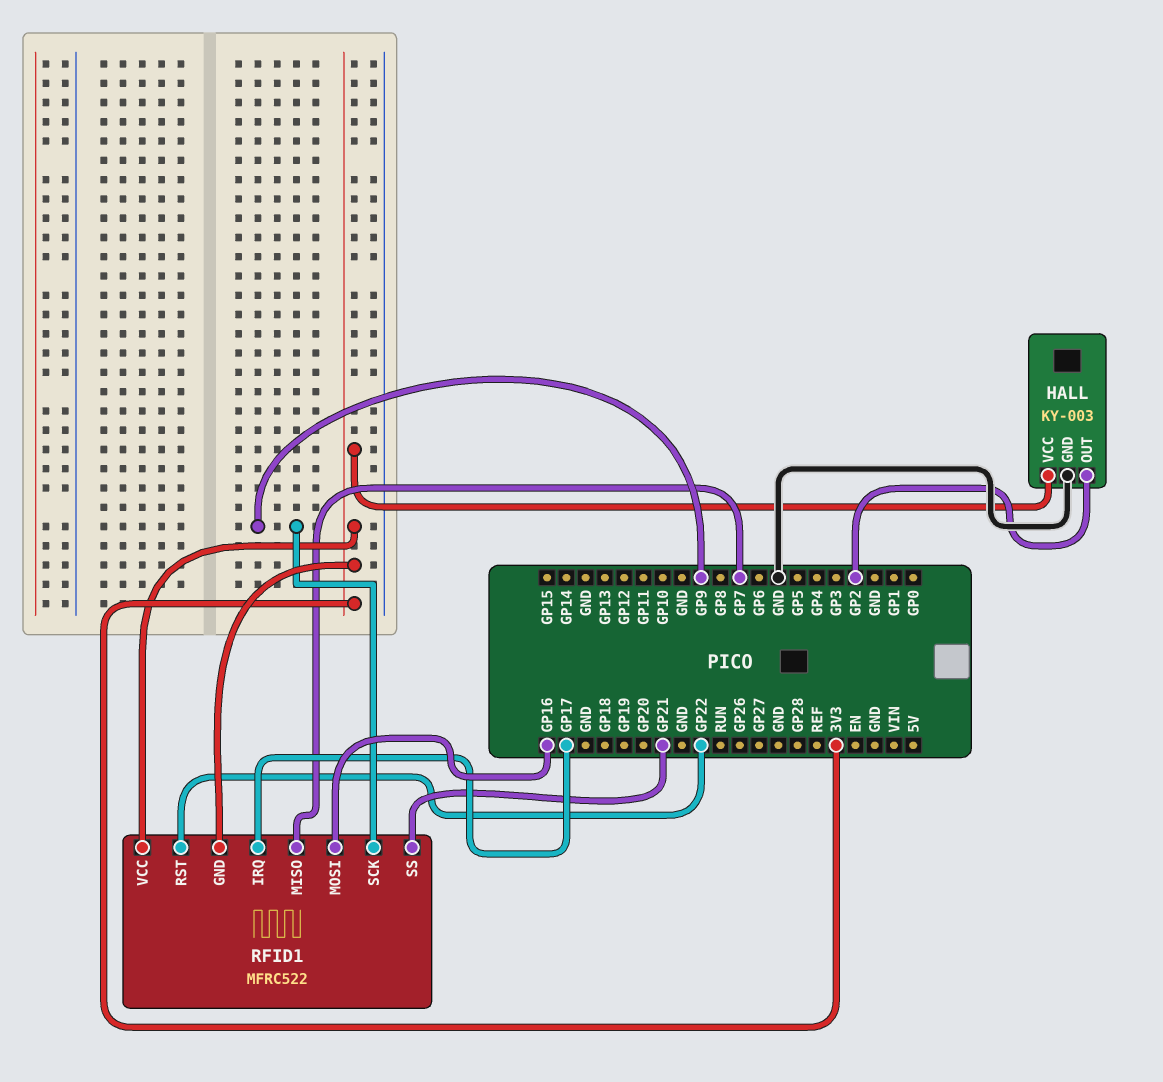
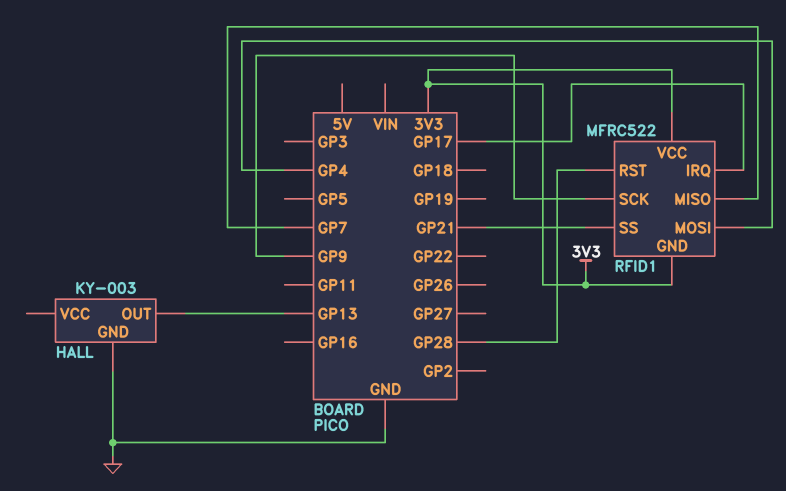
HALL pin OUT: GP2 -> GP13
HALL pin VCC: 3V3 -> none
RFID1 pin MOSI: GP16 -> GP4
RFID1 pin RST: GP22 -> GP28

